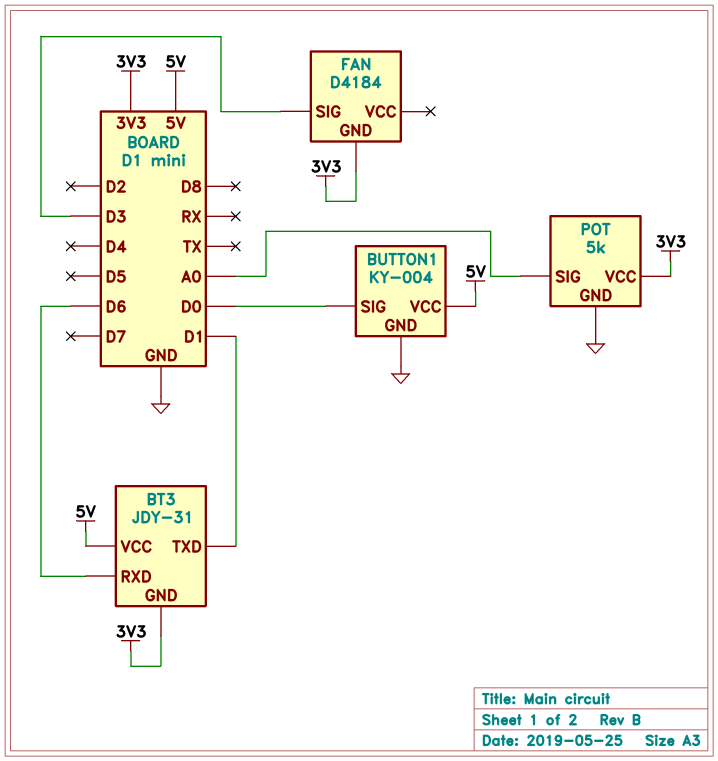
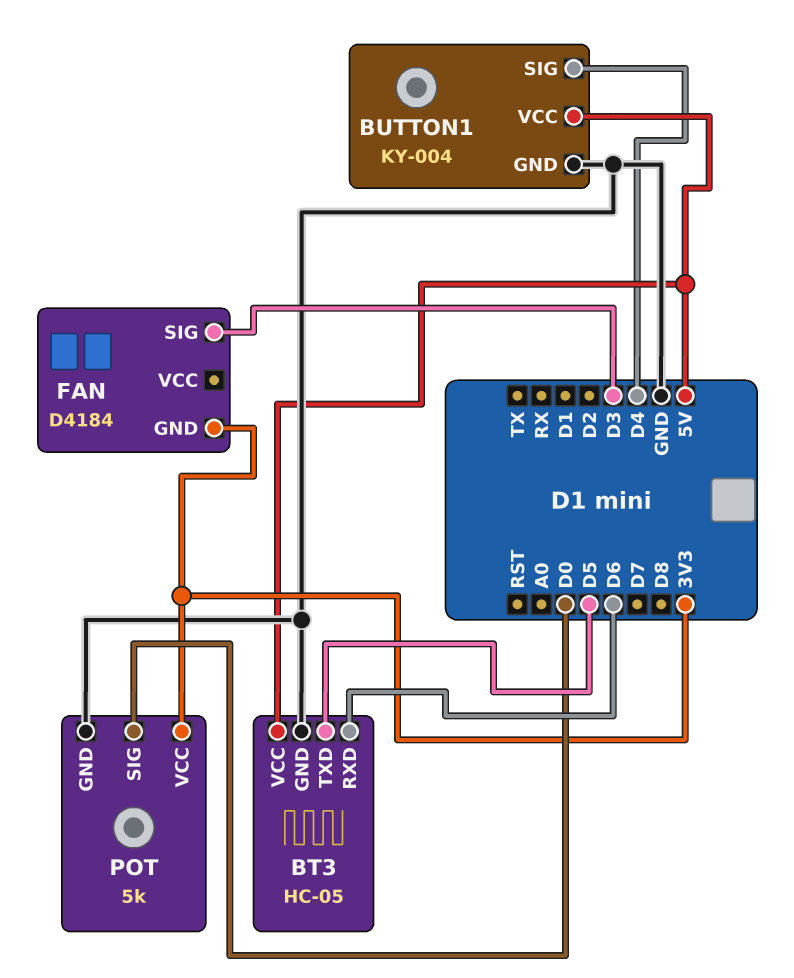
BT3: JDY-31 -> HC-05
BT3 pin GND: 3V3 -> GND
BT3 pin TXD: D1 -> D5
BUTTON1 pin SIG: D0 -> D4
POT pin SIG: A0 -> D0

